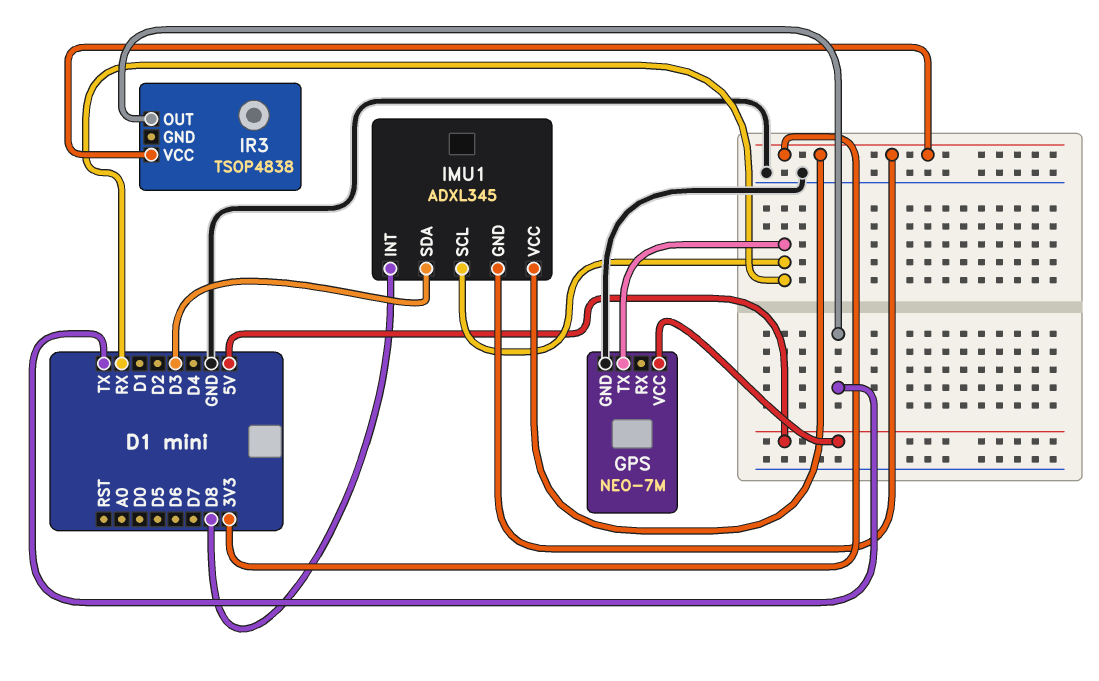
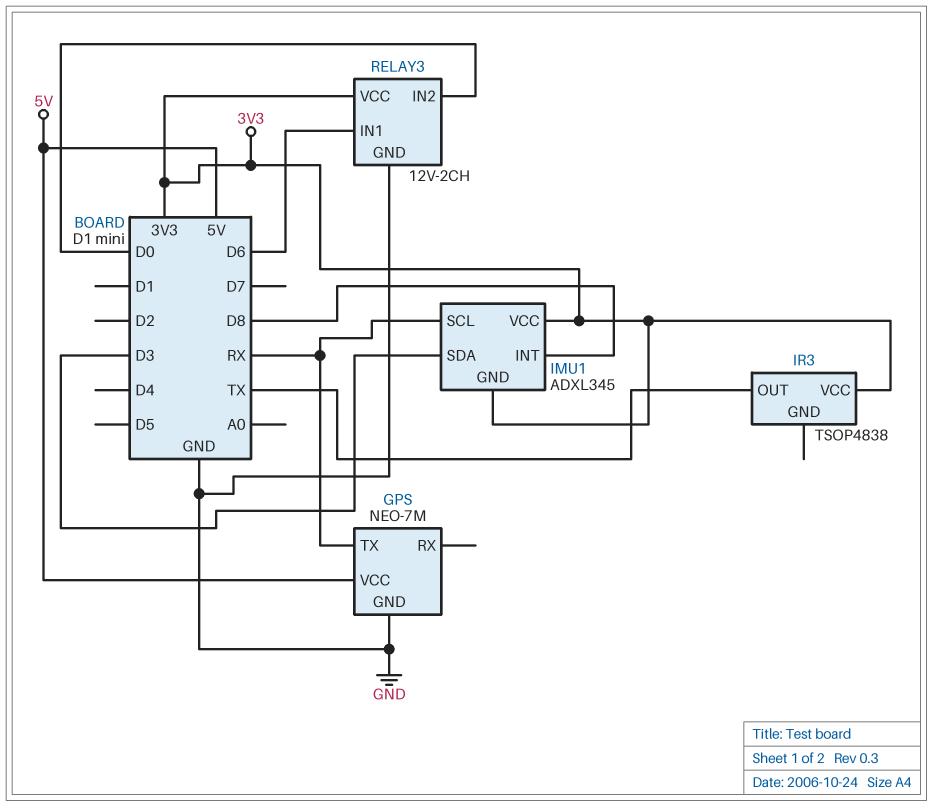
RELAY3: none -> 12V-2CH
RELAY3 pin GND: none -> GND
RELAY3 pin IN1: none -> D6
RELAY3 pin IN2: none -> D0
RELAY3 pin VCC: none -> 3V3

